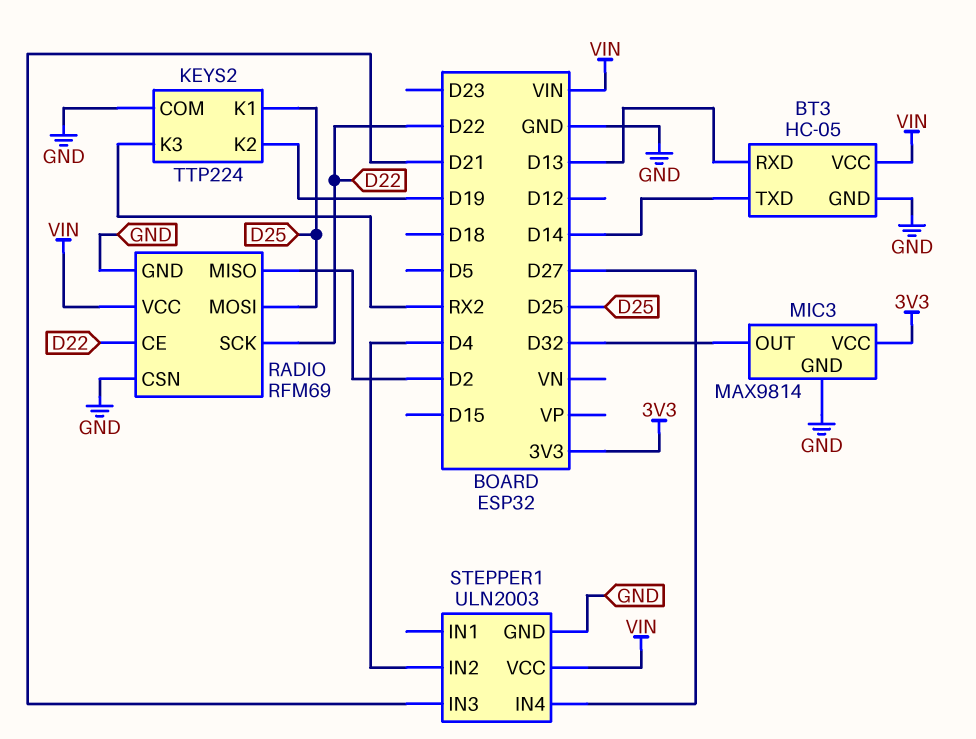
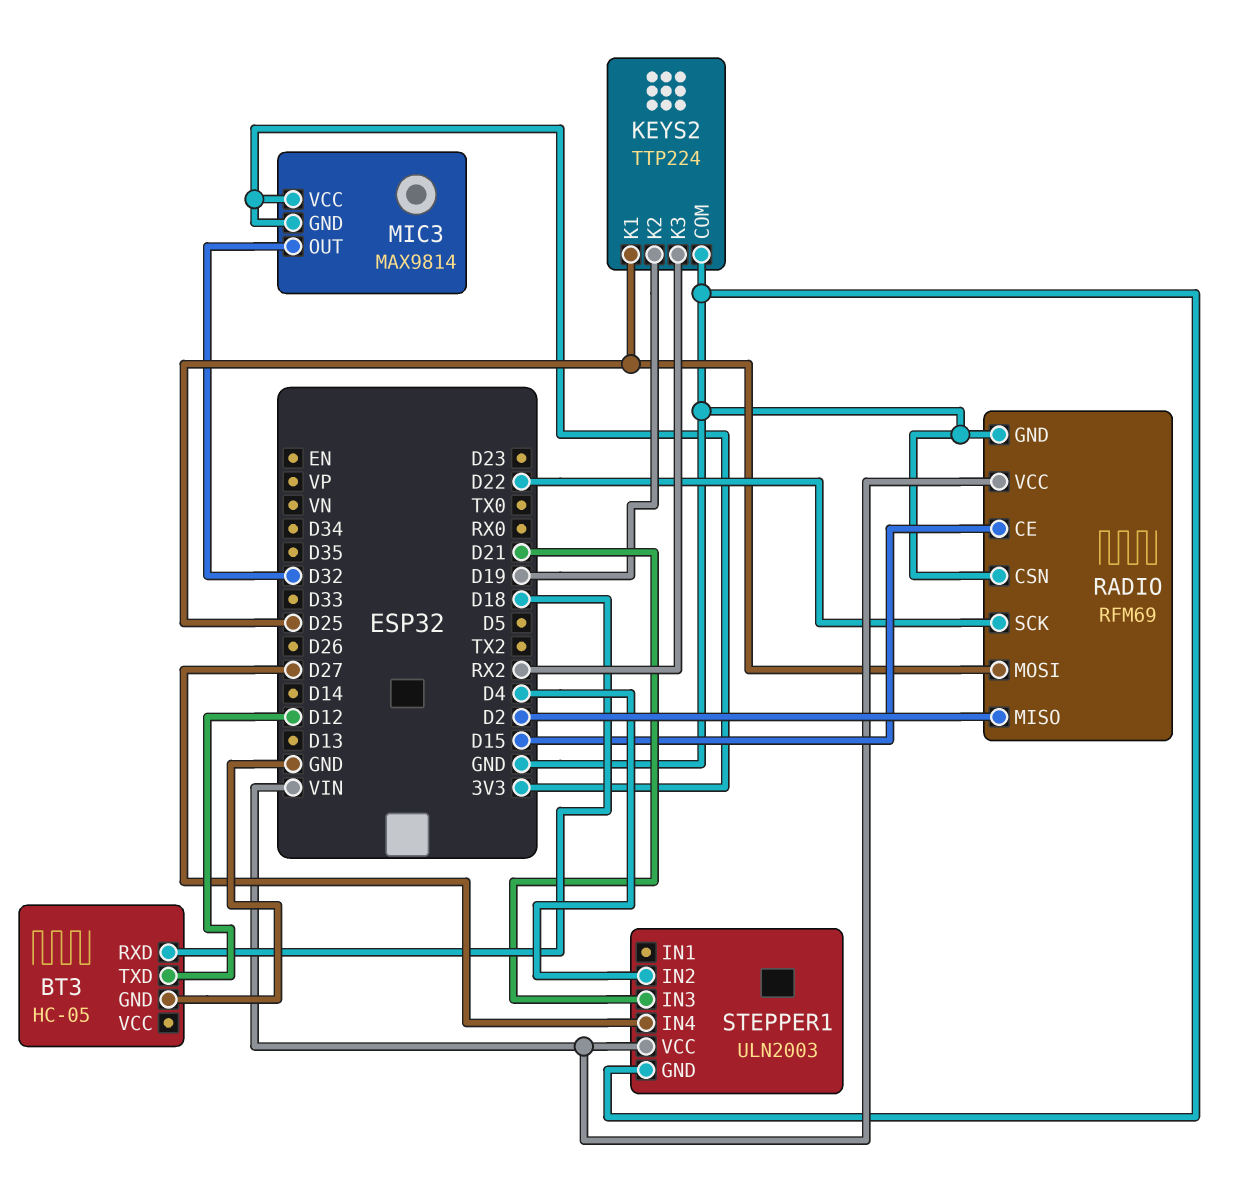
BT3 pin RXD: D13 -> D18
BT3 pin TXD: D14 -> D12
BT3 pin VCC: VIN -> none
MIC3 pin GND: GND -> 3V3
RADIO pin CE: D22 -> D15

